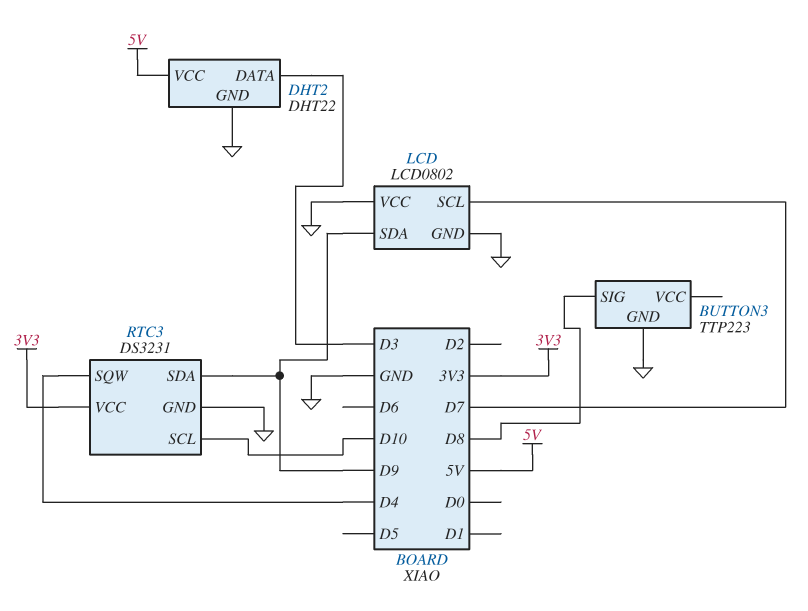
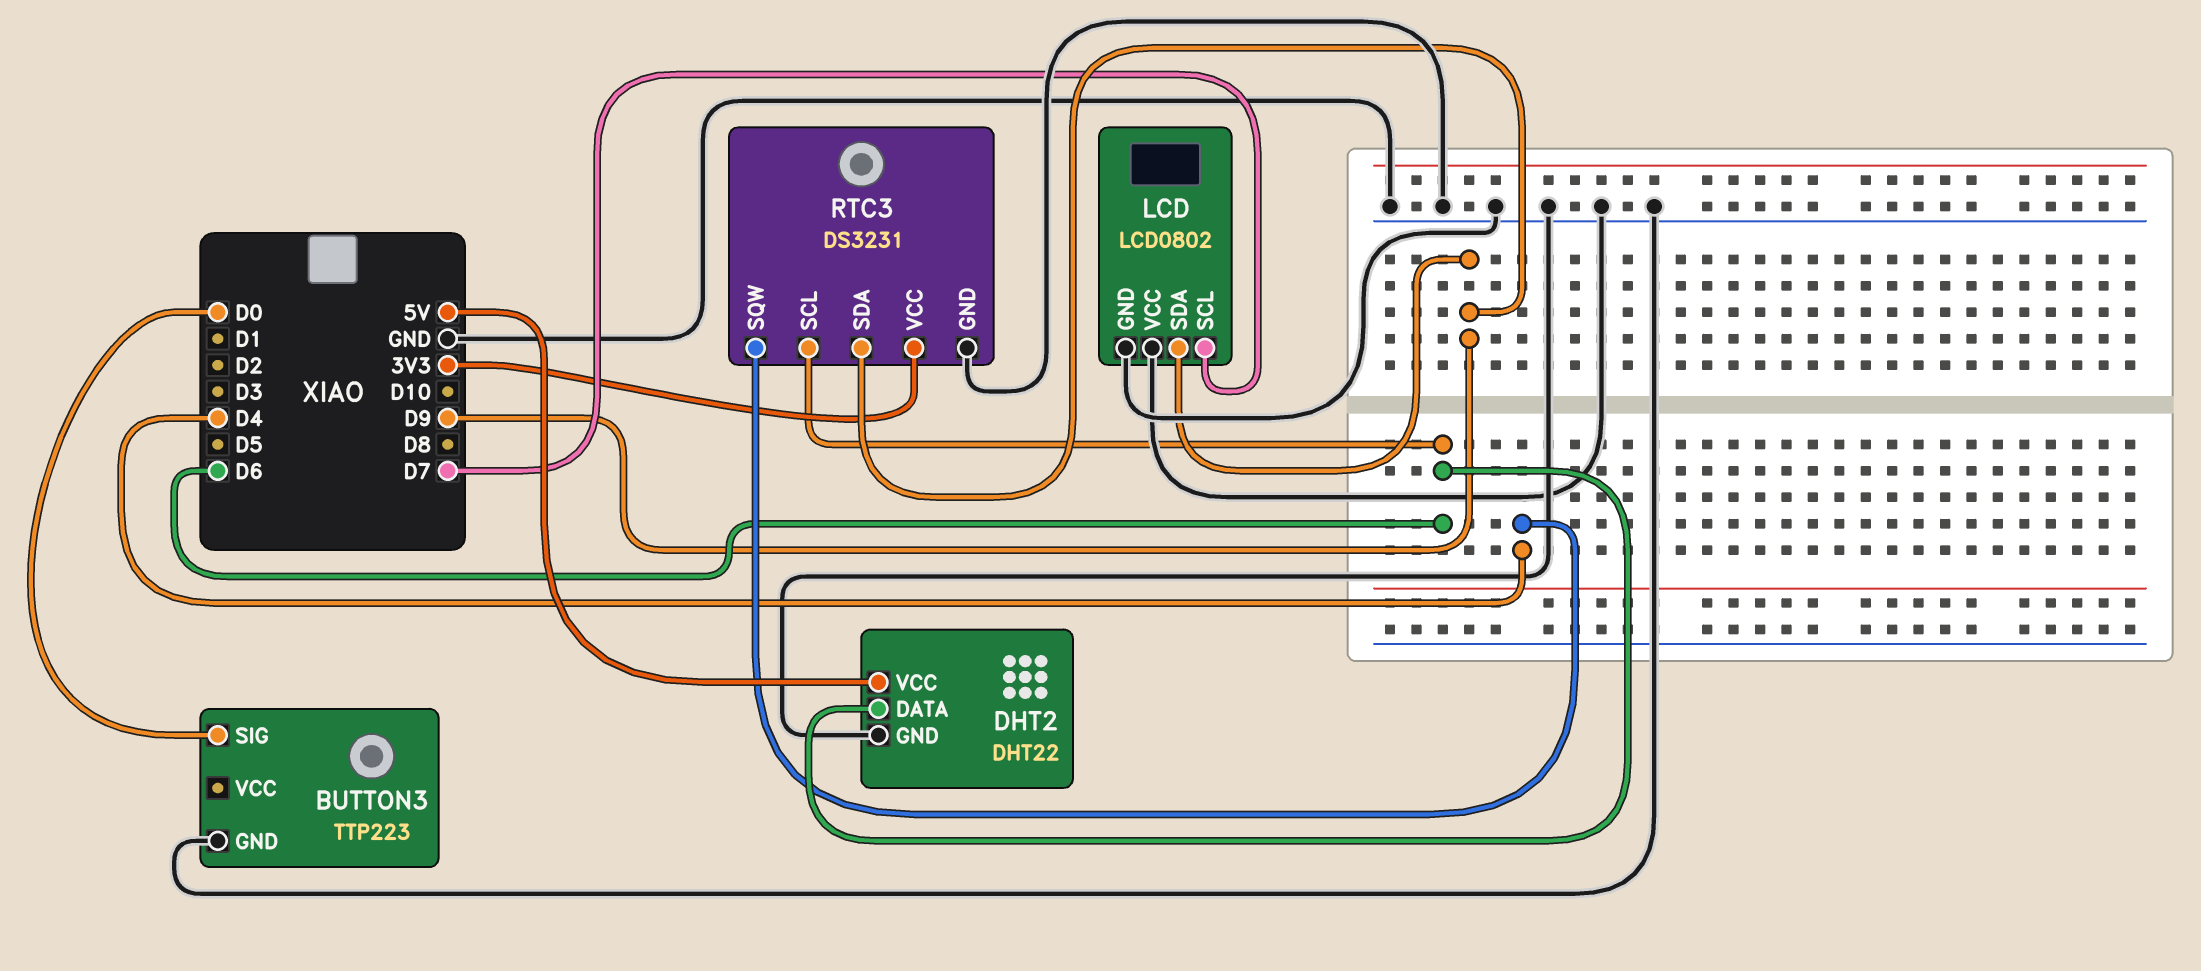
BUTTON3 pin SIG: D8 -> D0
DHT2 pin DATA: D3 -> D6
RTC3 pin SCL: D10 -> D6

